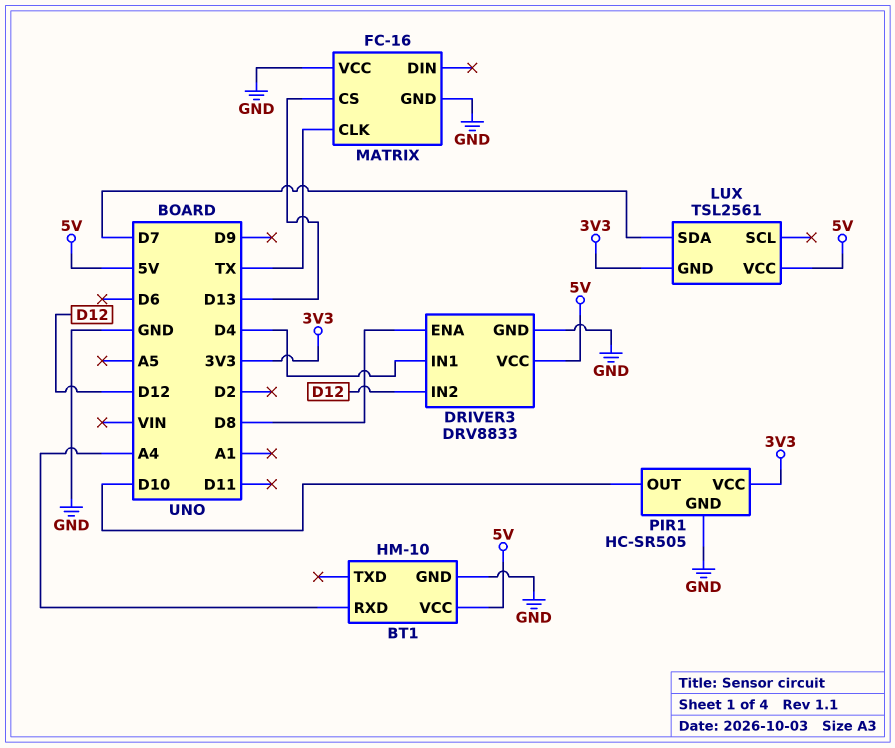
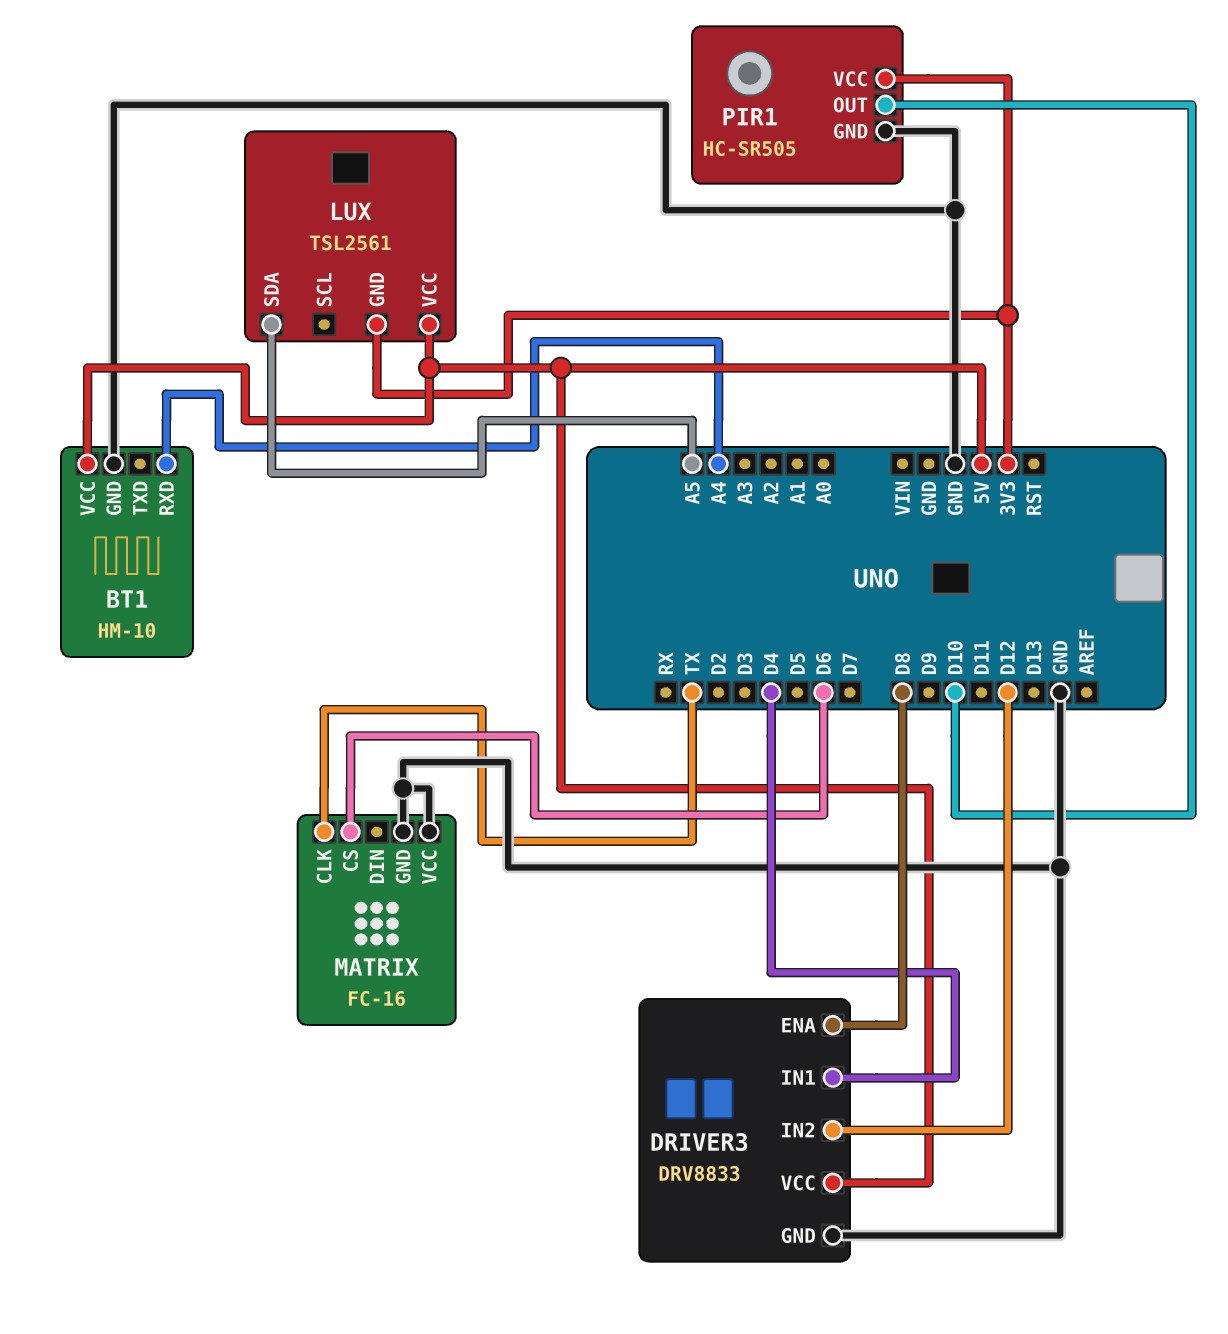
LUX pin SDA: D7 -> A5
MATRIX pin CS: D13 -> D6

